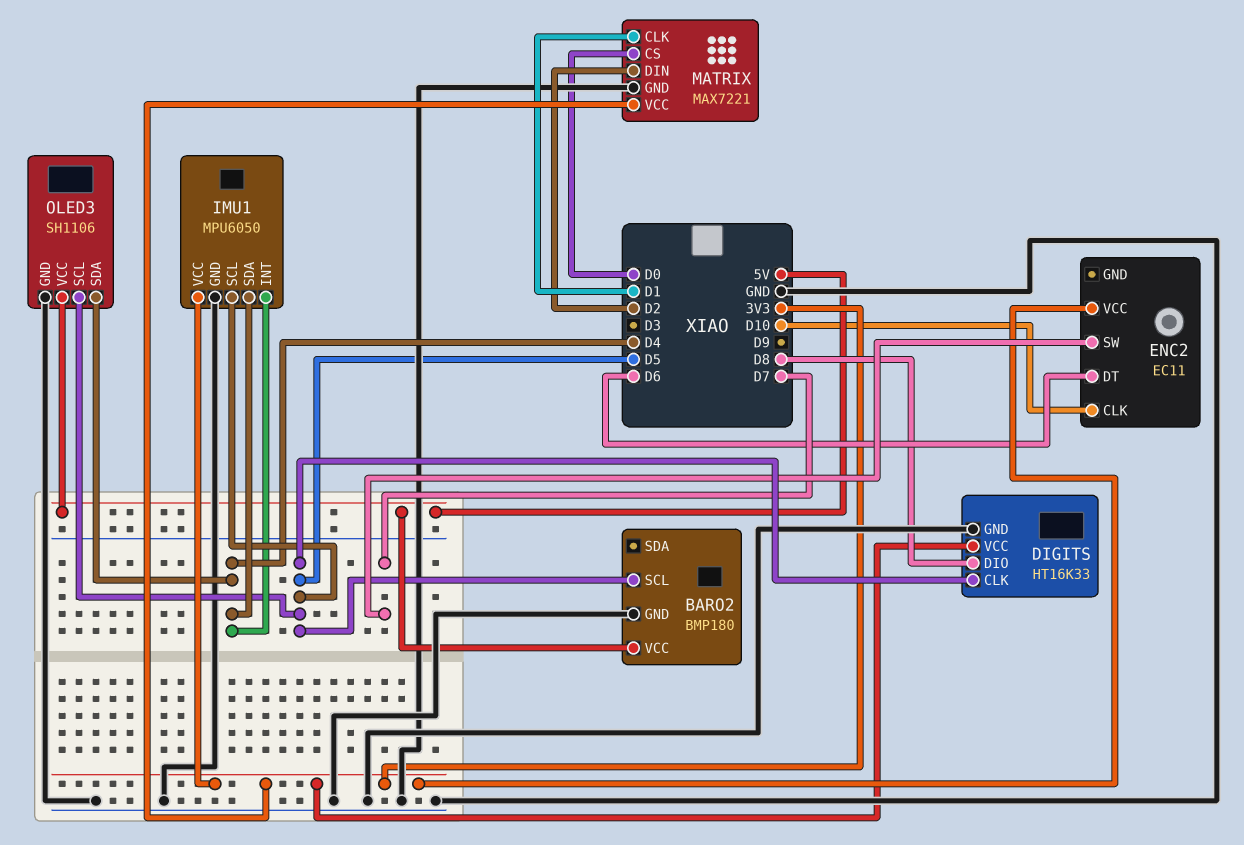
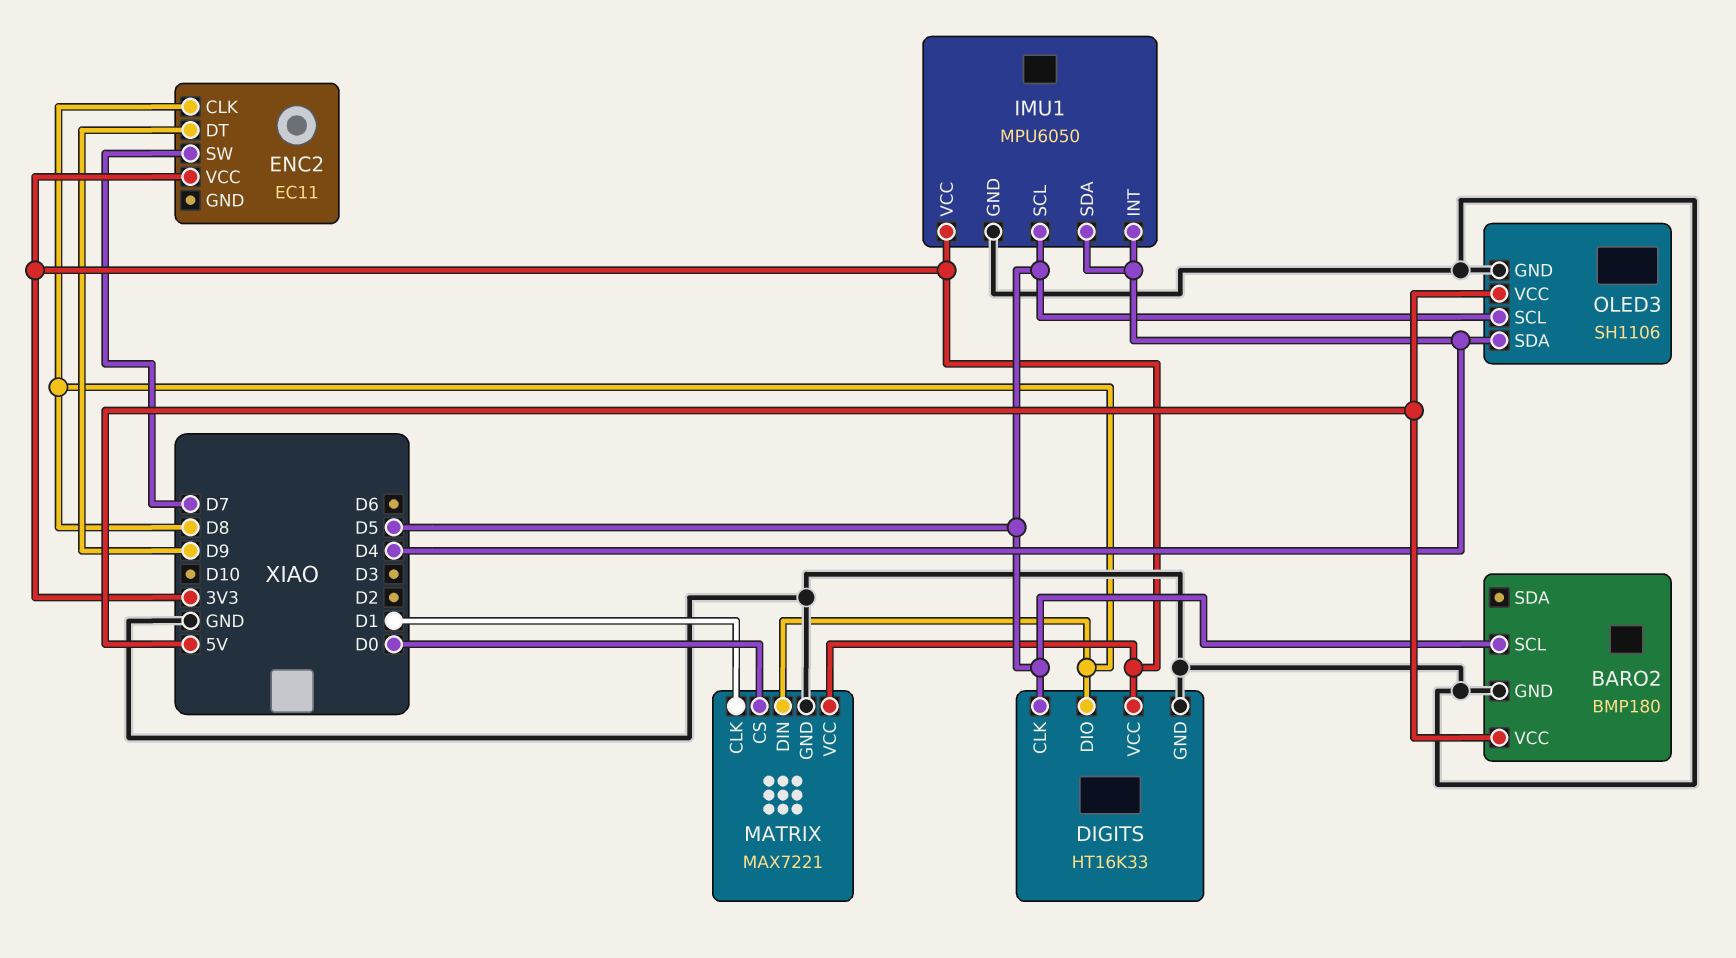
ENC2 pin CLK: D10 -> D8
ENC2 pin DT: D6 -> D9
MATRIX pin DIN: D2 -> D8

